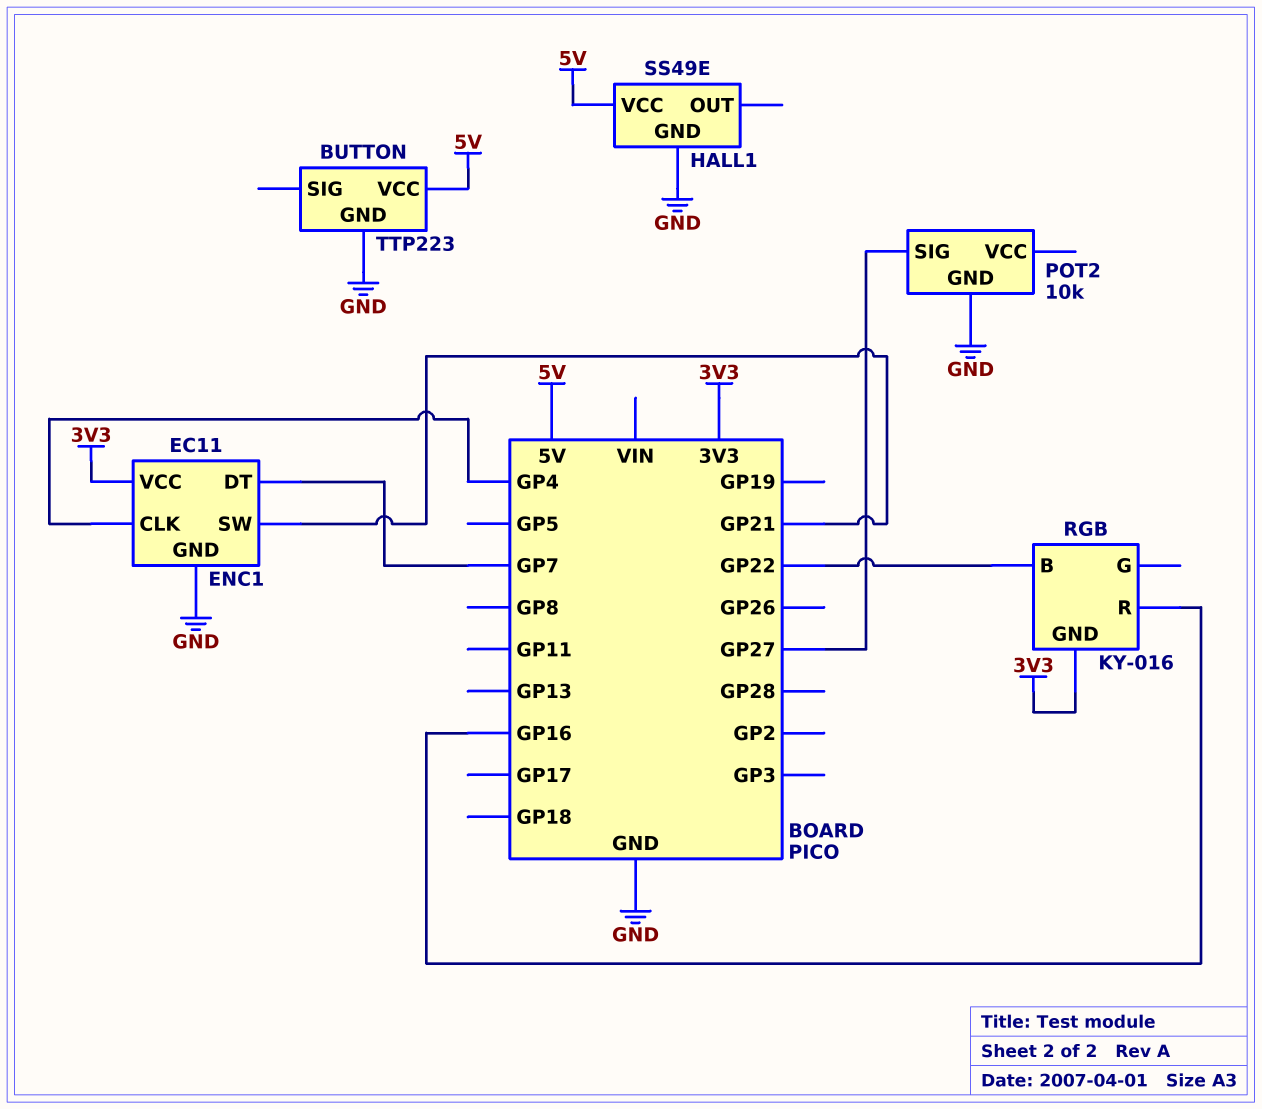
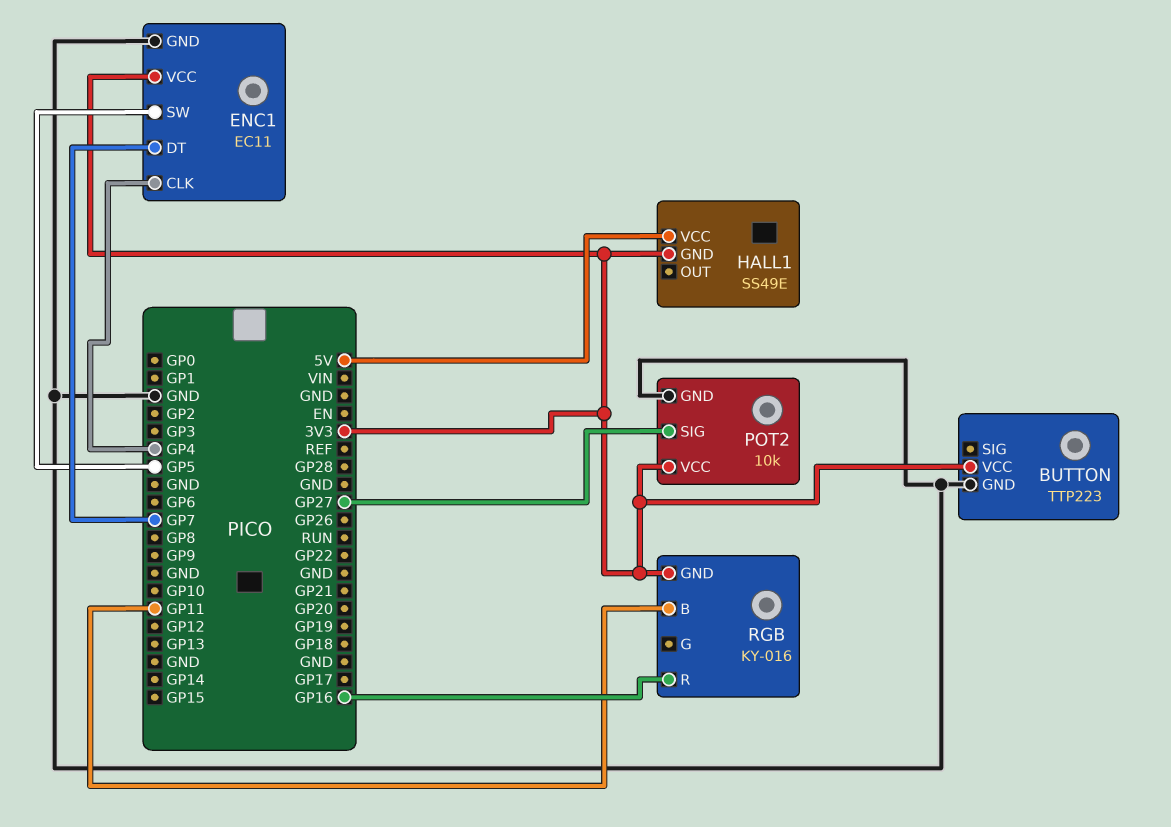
BUTTON pin VCC: 5V -> 3V3
ENC1 pin SW: GP21 -> GP5
HALL1 pin GND: GND -> 3V3
POT2 pin VCC: none -> 3V3
RGB pin B: GP22 -> GP11

